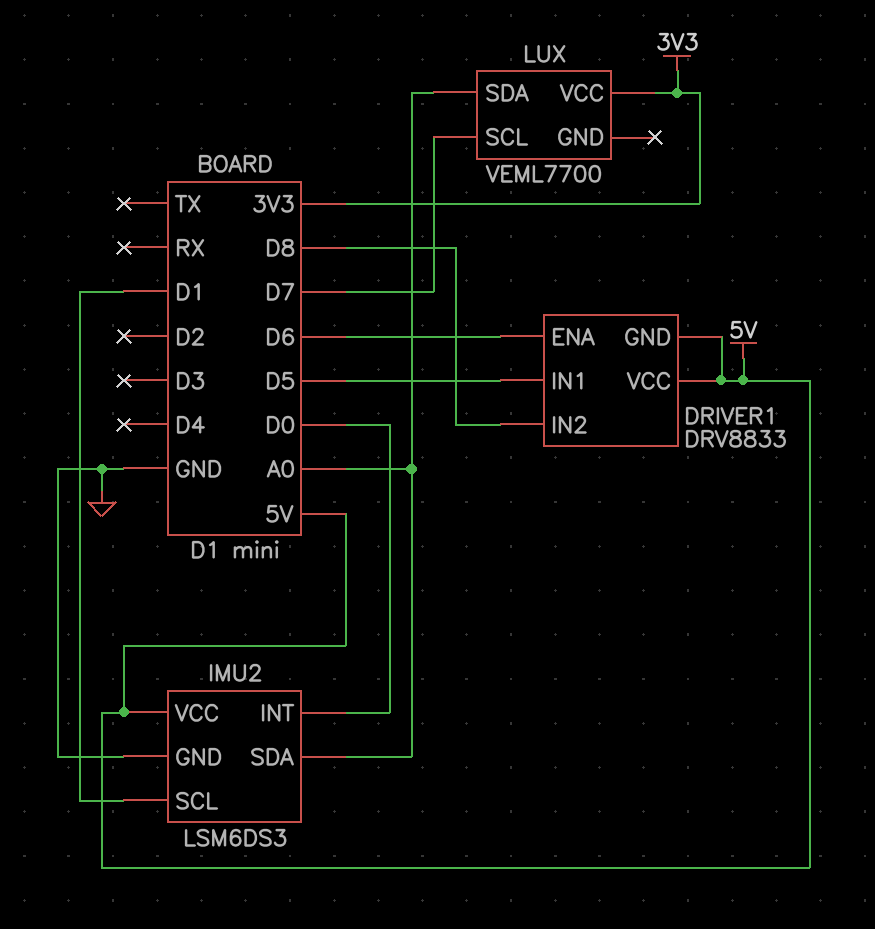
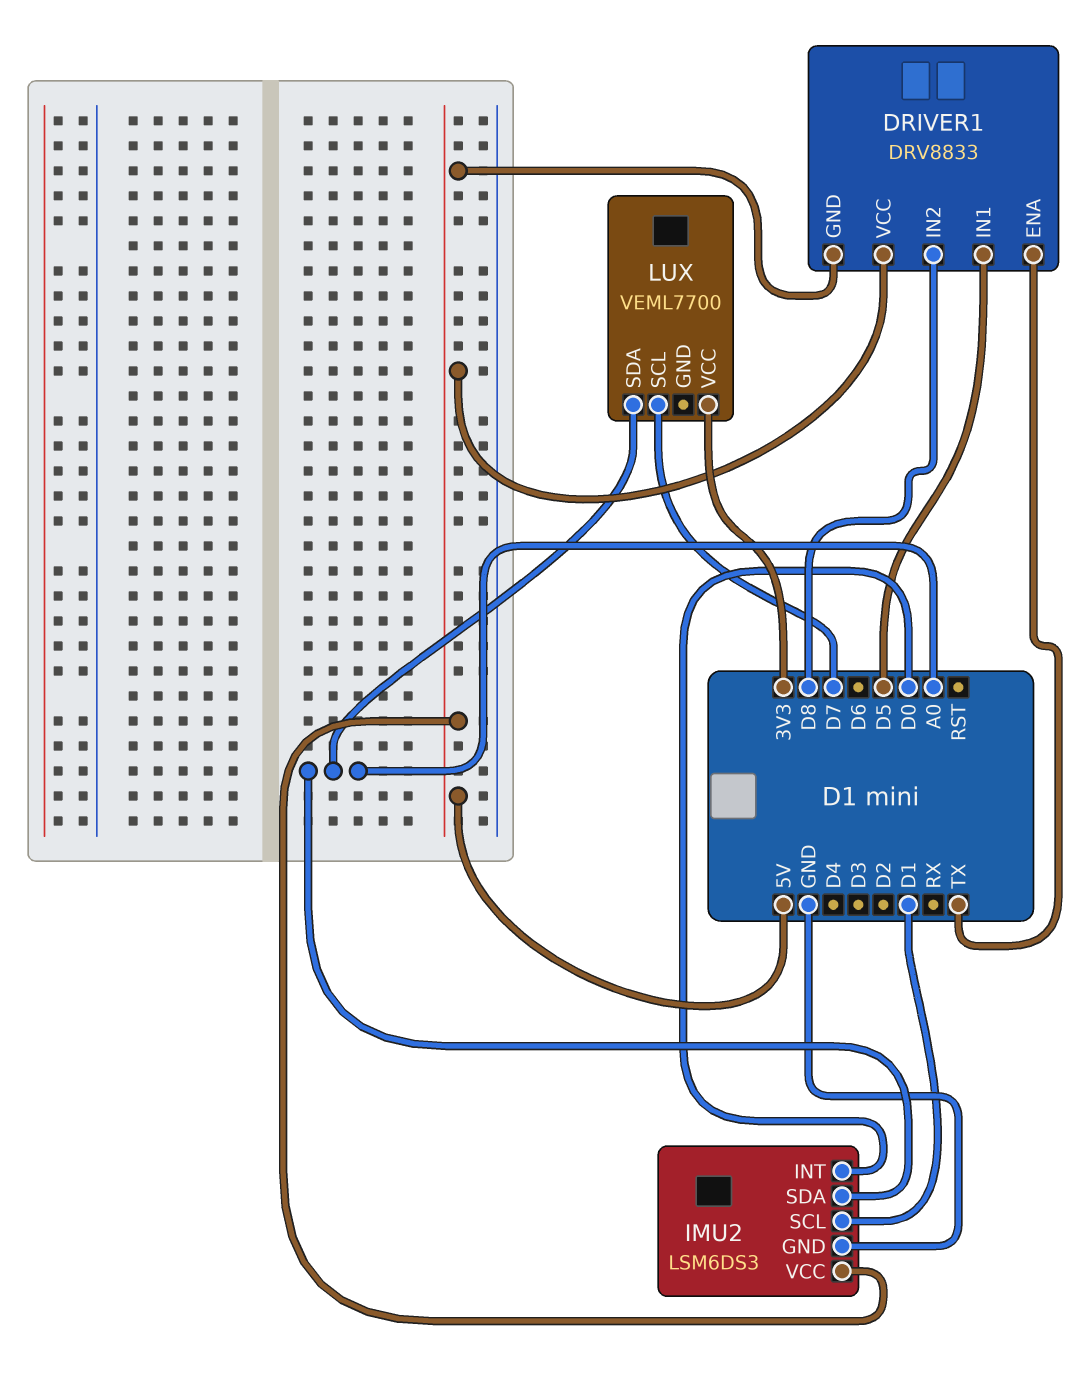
DRIVER1 pin ENA: D6 -> TX

